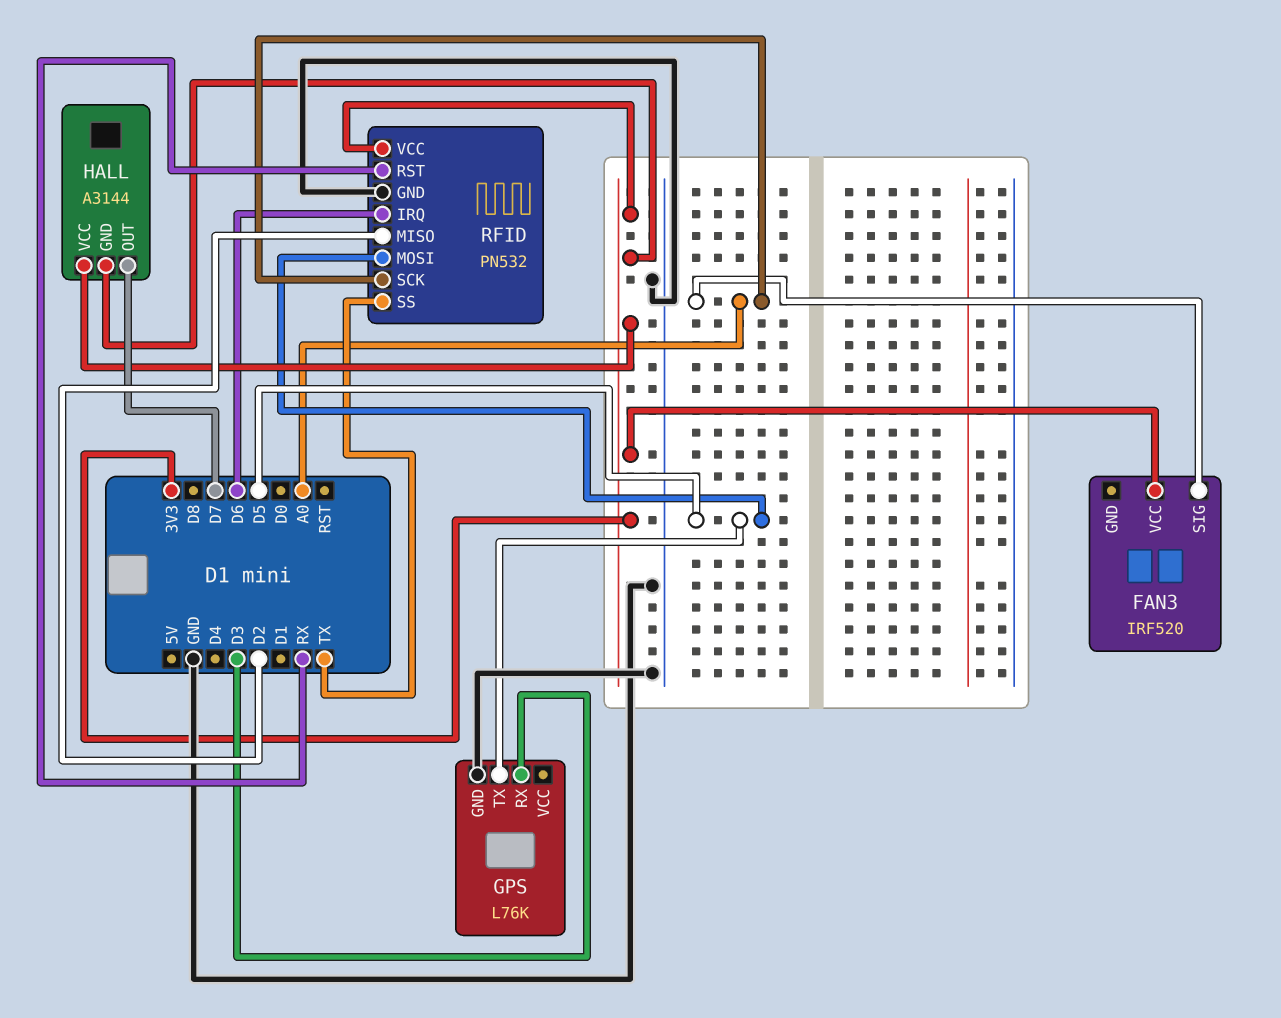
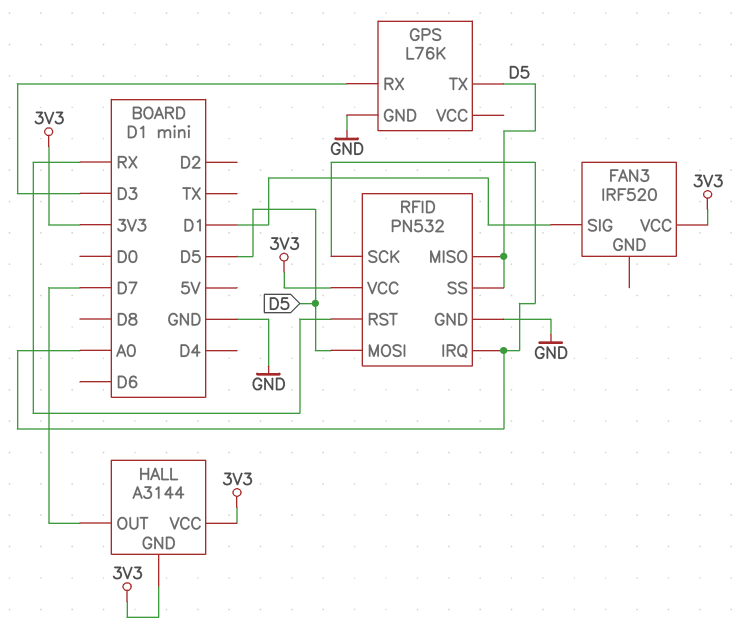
FAN3 pin SIG: A0 -> D1
RFID pin IRQ: D6 -> A0
RFID pin MISO: D2 -> D5
RFID pin SS: TX -> D5

